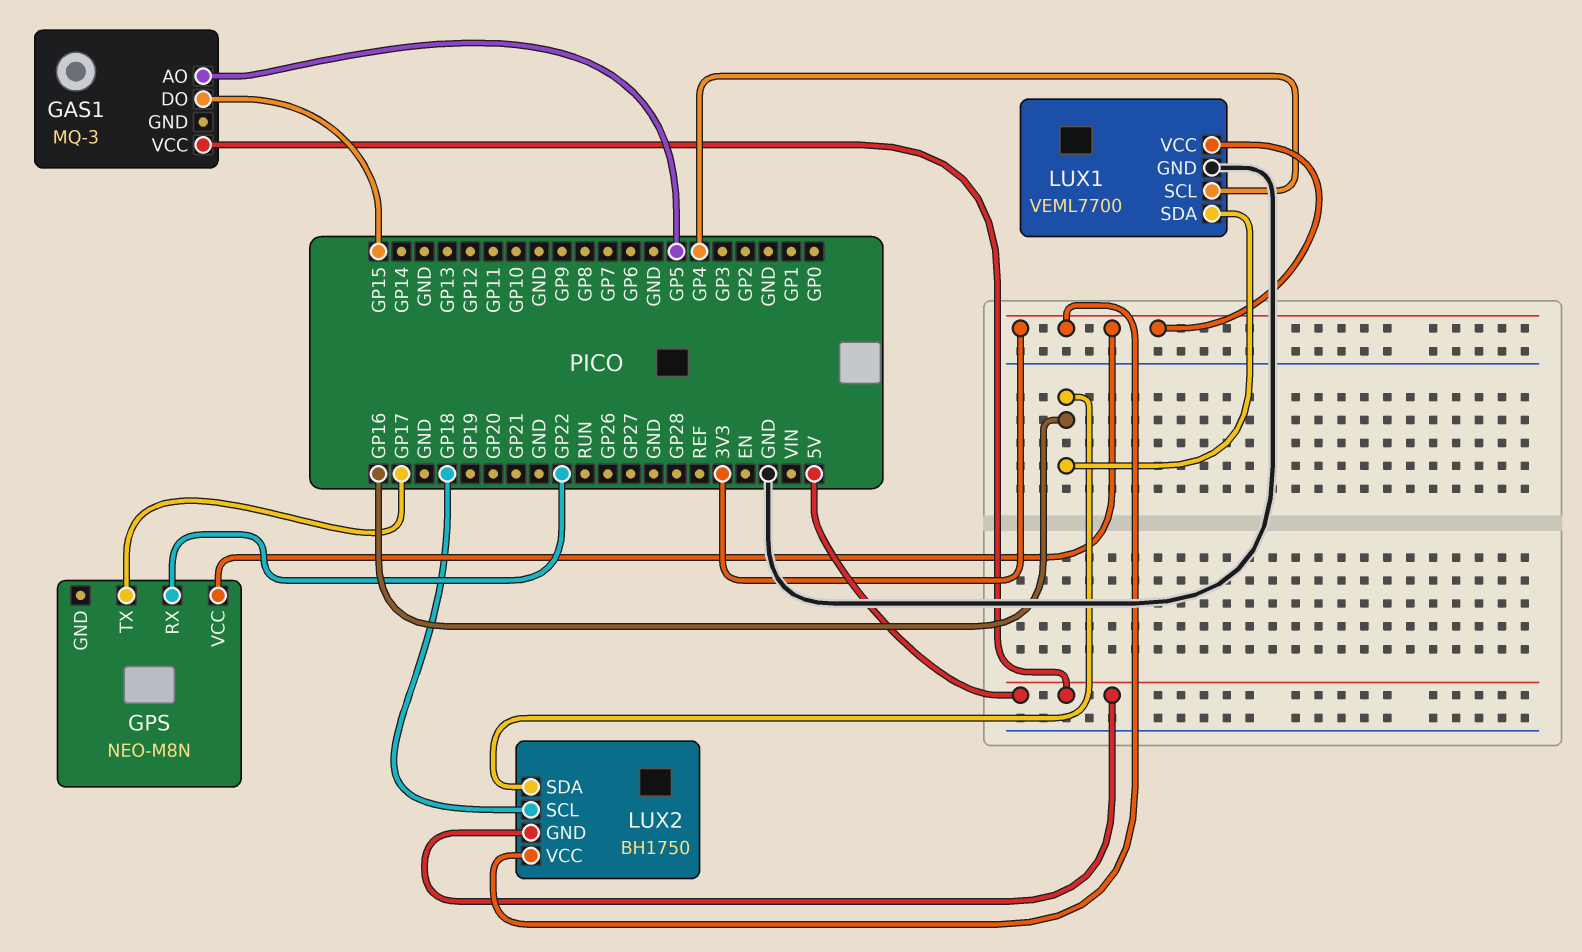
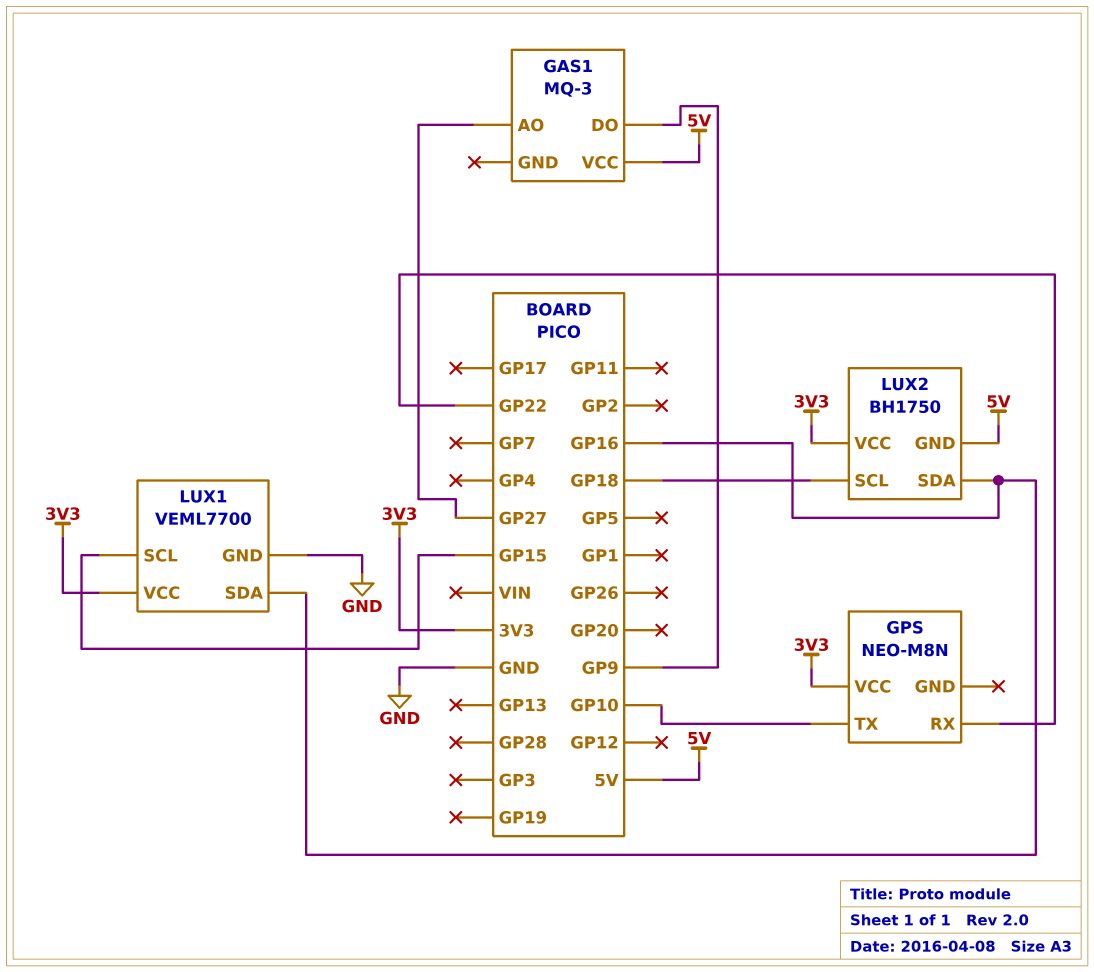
GAS1 pin AO: GP5 -> GP27
GAS1 pin DO: GP15 -> GP9
GPS pin TX: GP17 -> GP10
LUX1 pin SCL: GP4 -> GP15

